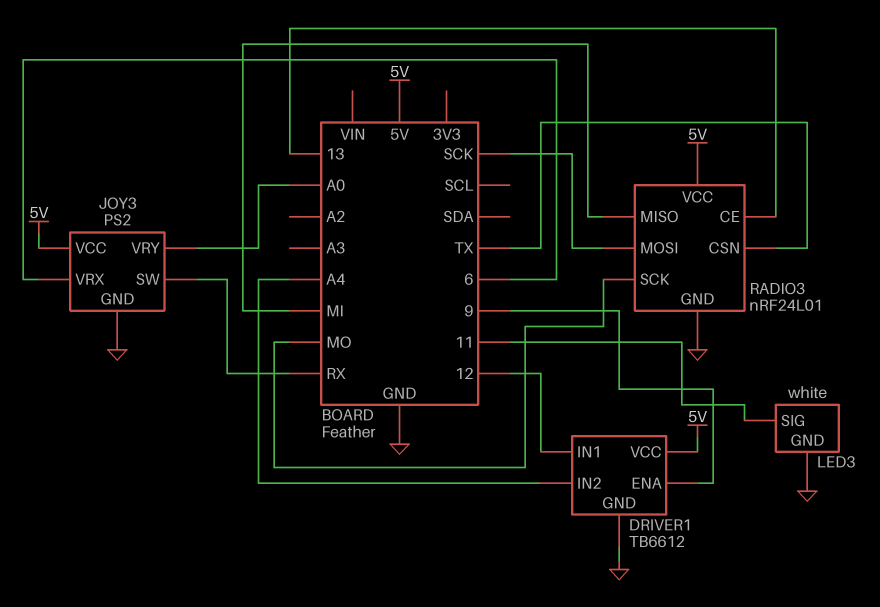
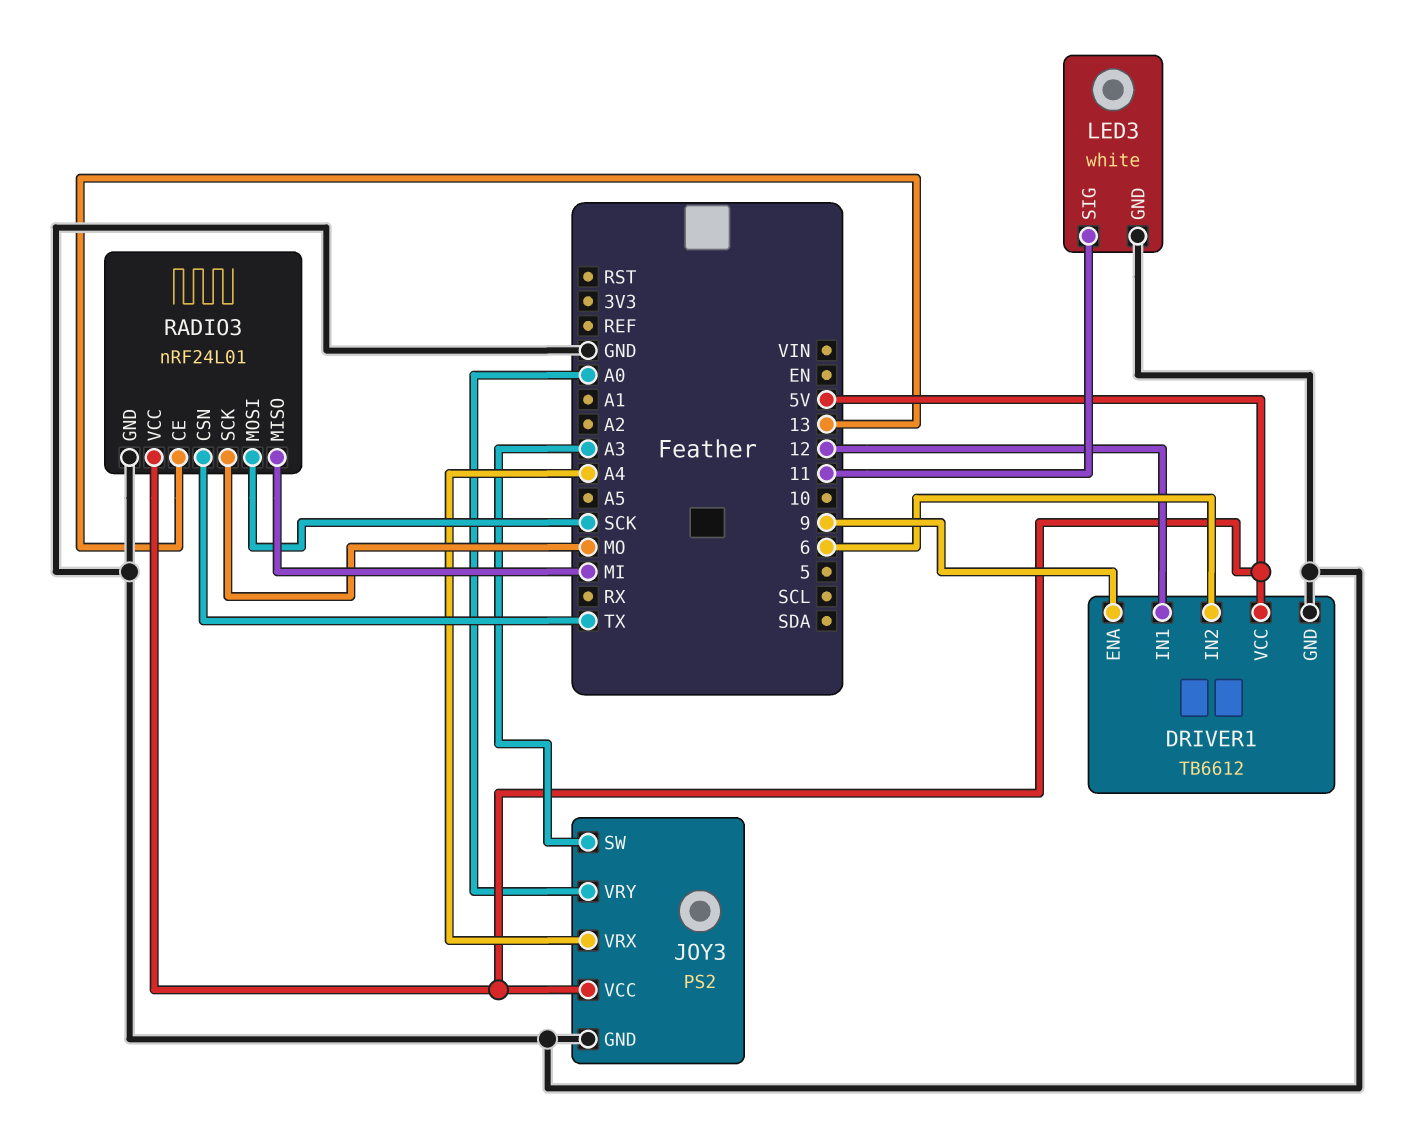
DRIVER1 pin IN2: A4 -> 6
JOY3 pin SW: RX -> A3
JOY3 pin VRX: 6 -> A4

